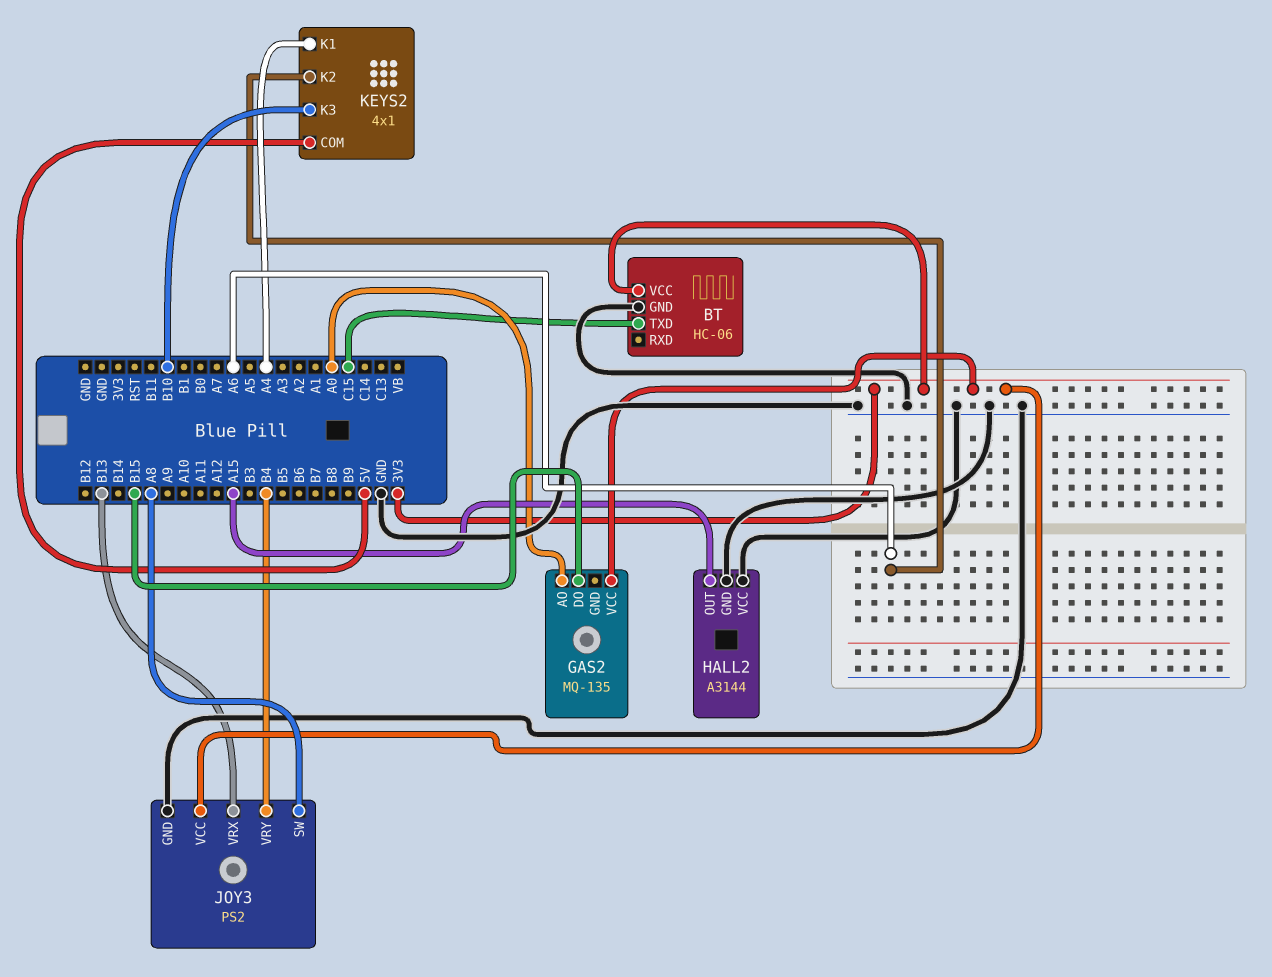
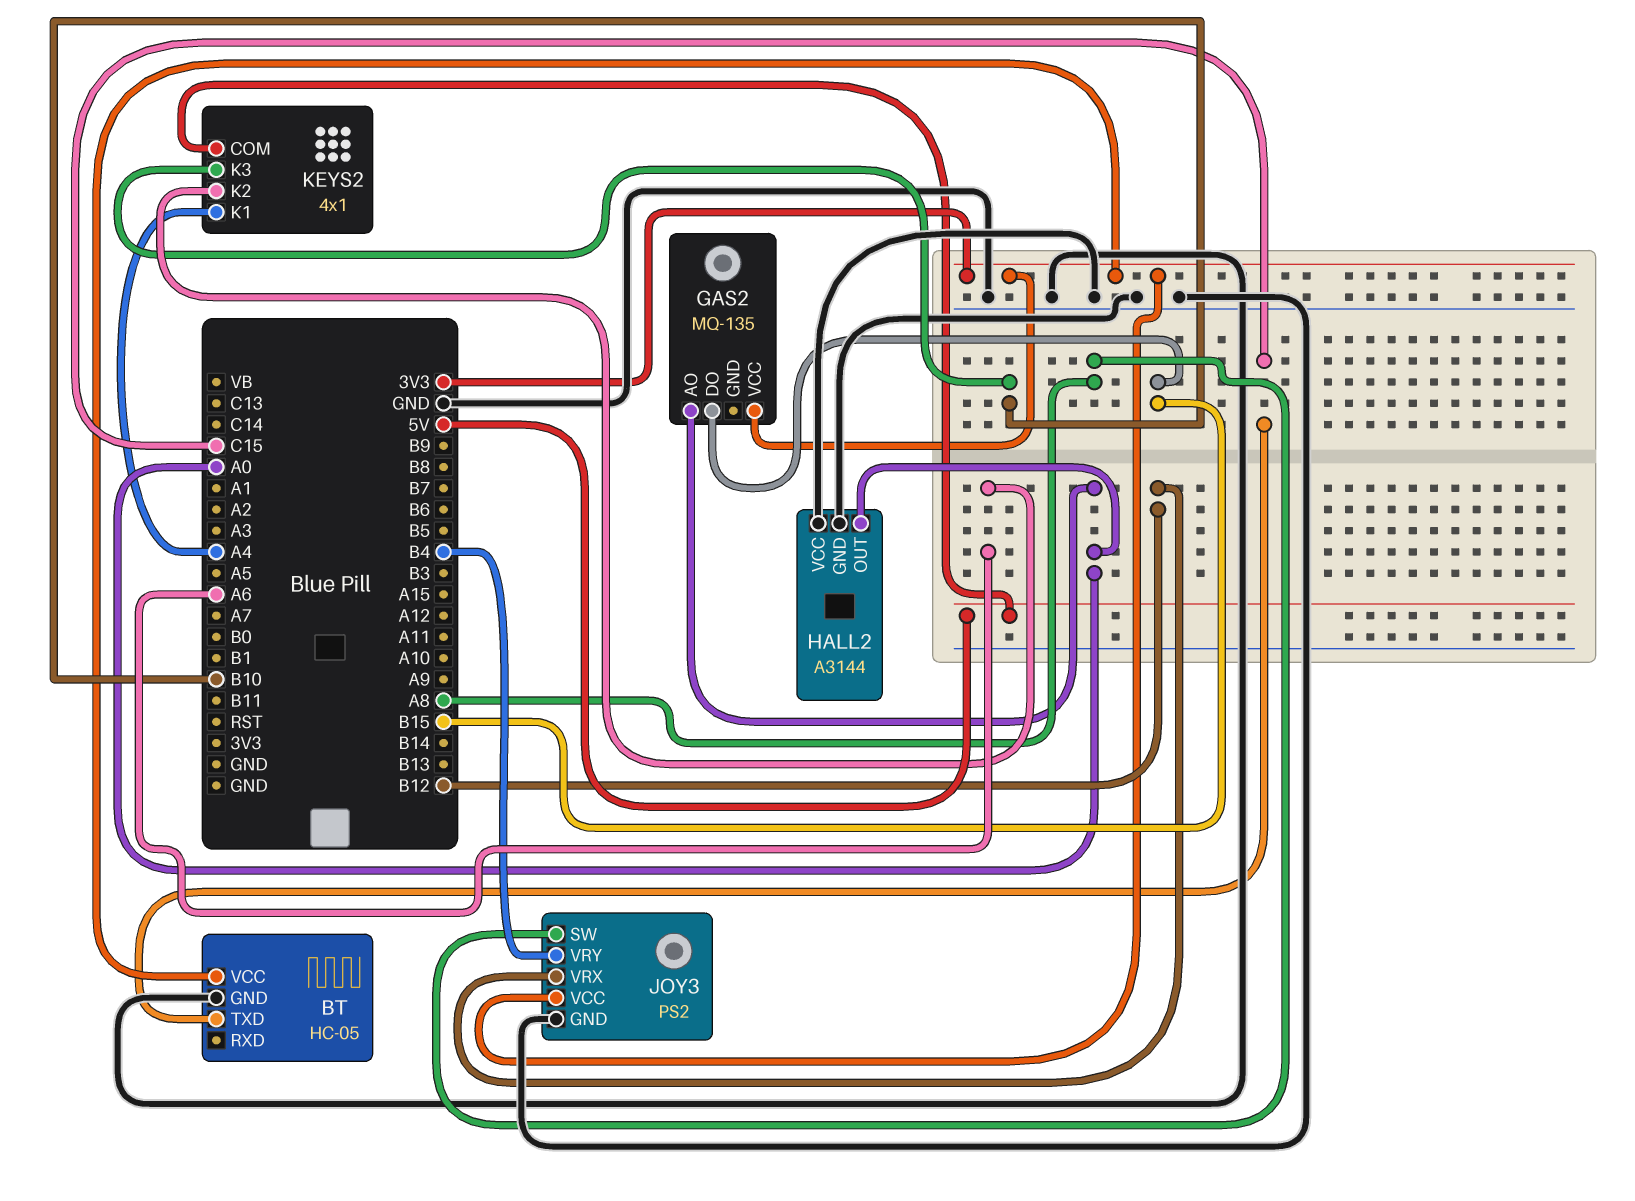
BT: HC-06 -> HC-05
HALL2 pin OUT: A15 -> A0
JOY3 pin VRX: B13 -> B12

